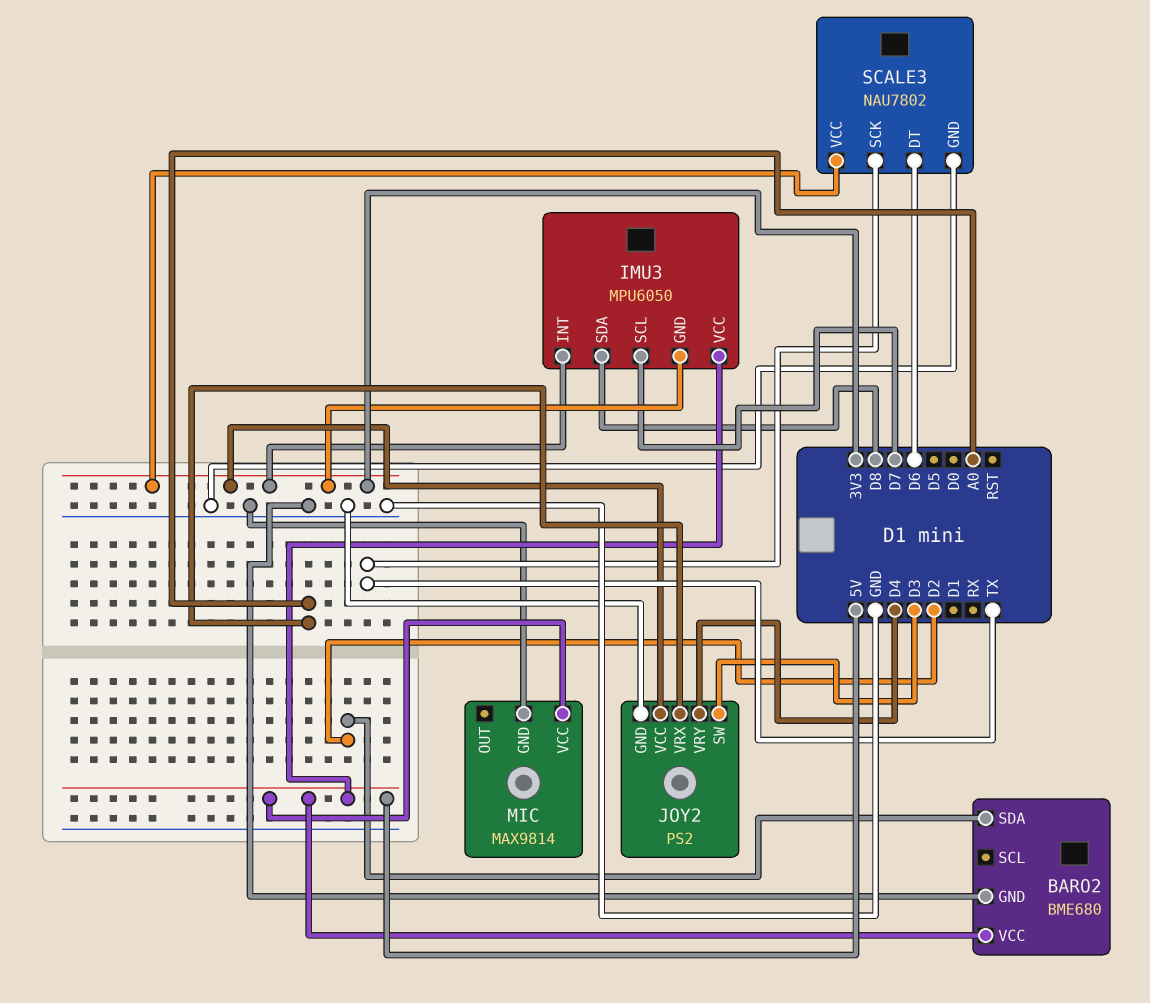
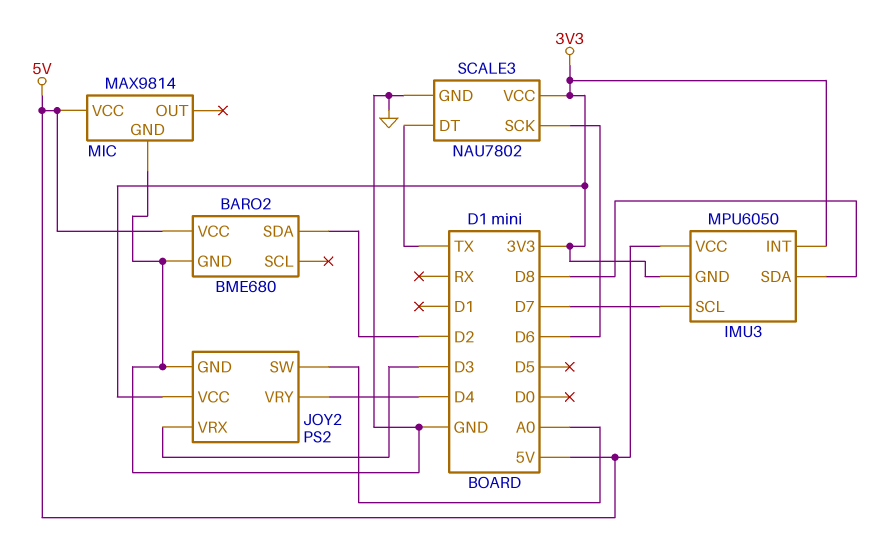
JOY2 pin SW: D3 -> A0
JOY2 pin VRX: A0 -> D3
SCALE3 pin DT: D6 -> TX
SCALE3 pin SCK: TX -> D6

